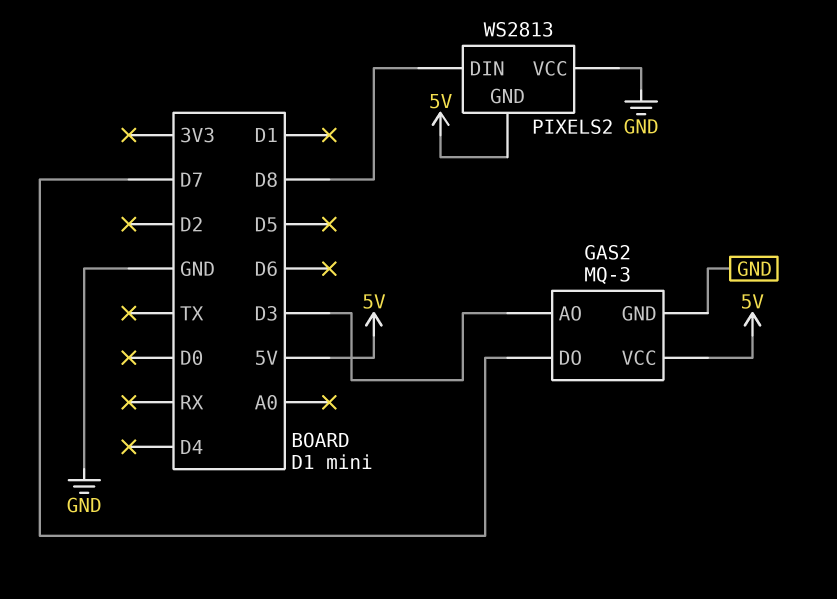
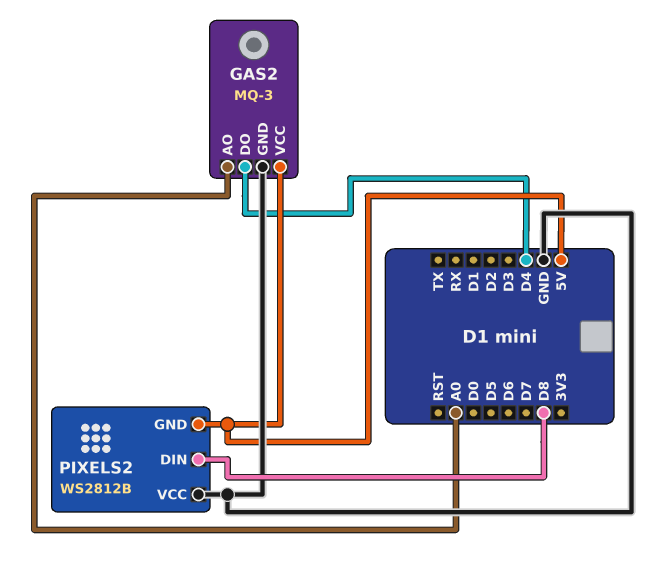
GAS2 pin AO: D3 -> A0
GAS2 pin DO: D7 -> D4
PIXELS2: WS2813 -> WS2812B

